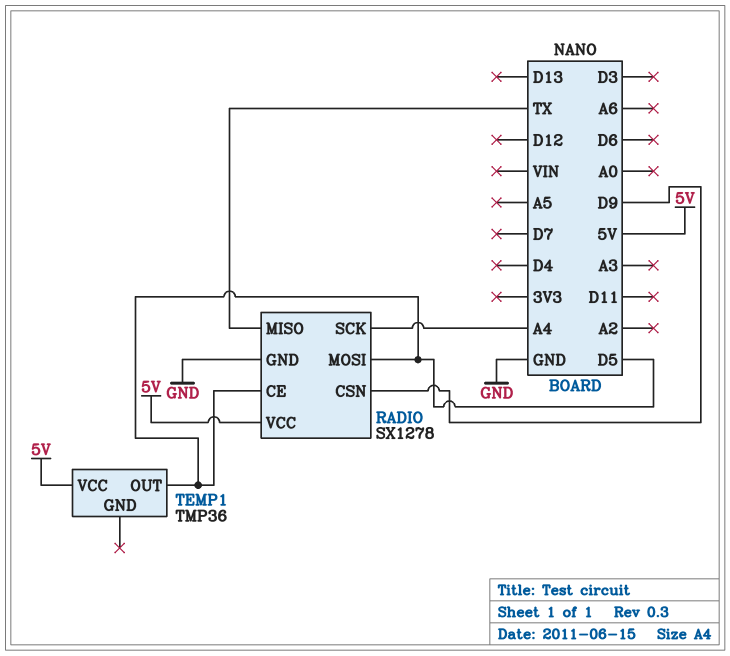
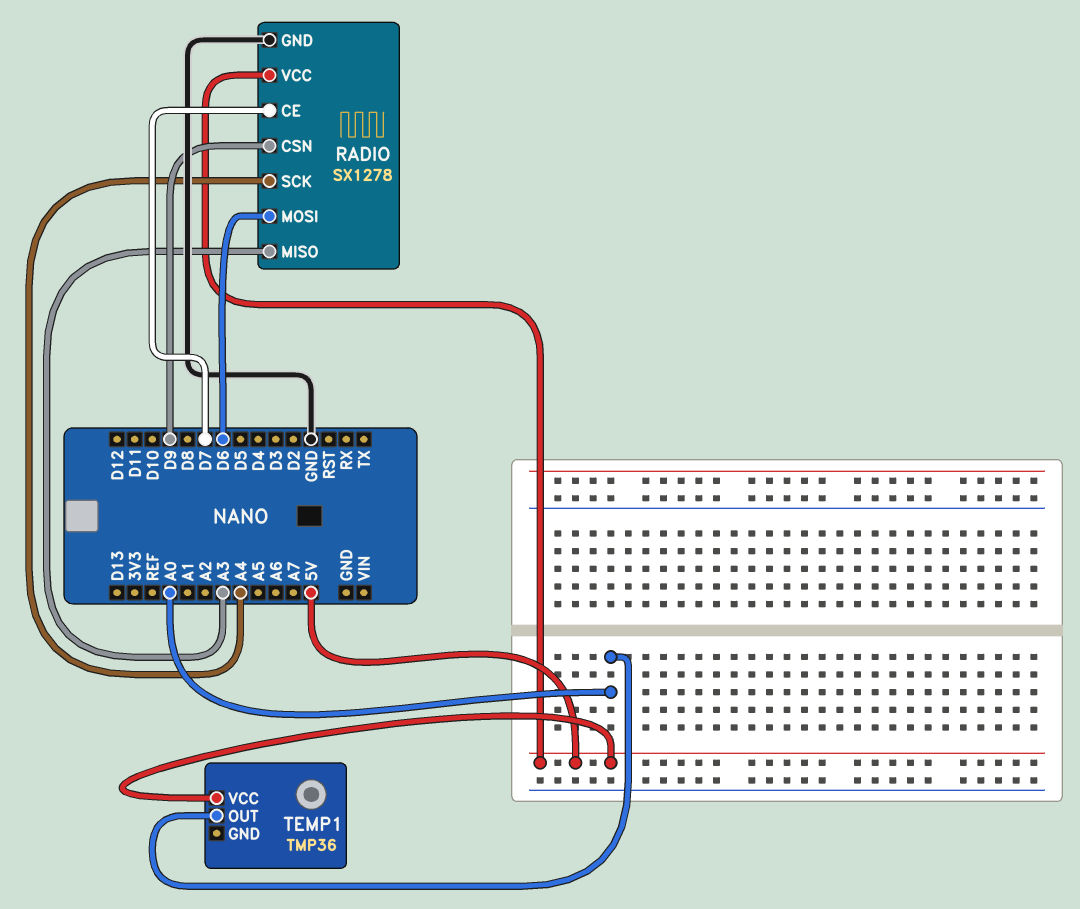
RADIO pin CE: D5 -> D7
RADIO pin MISO: TX -> A3
RADIO pin MOSI: D5 -> D6
TEMP1 pin OUT: D5 -> A0

